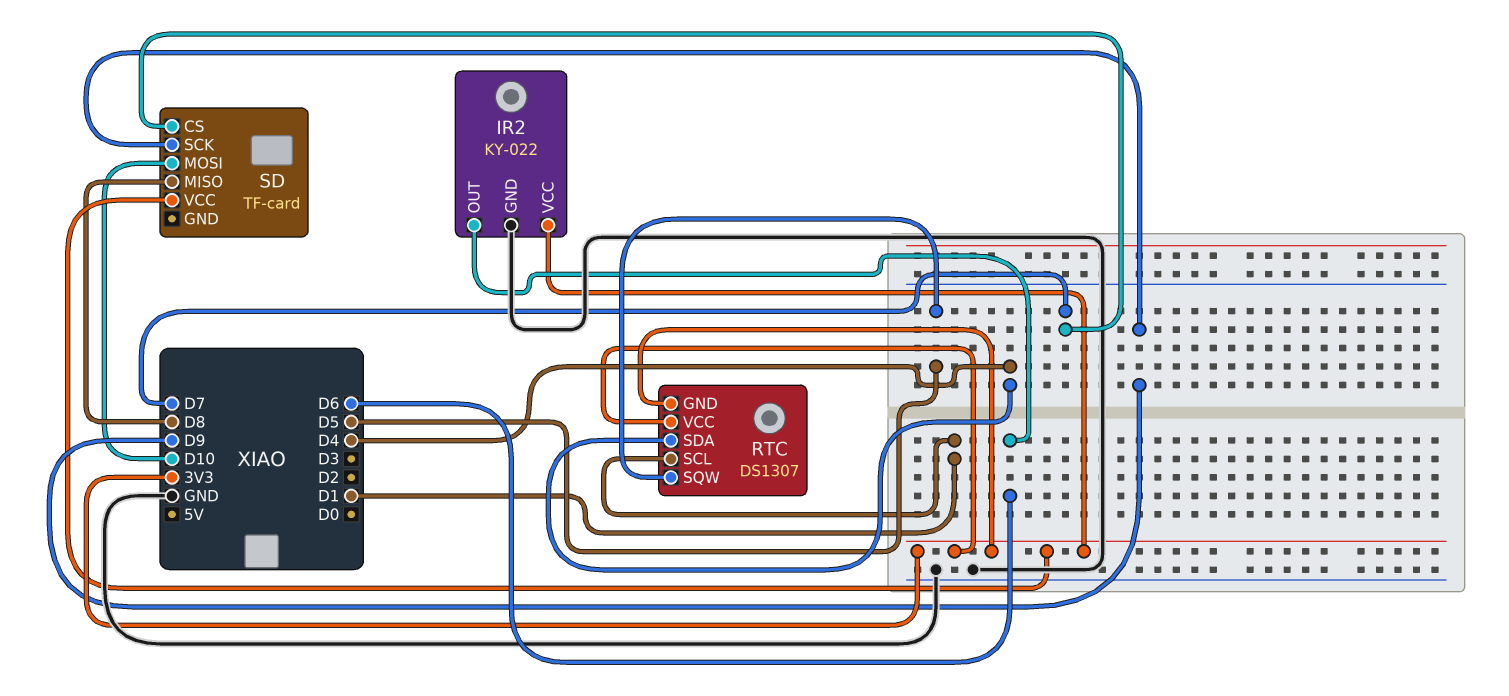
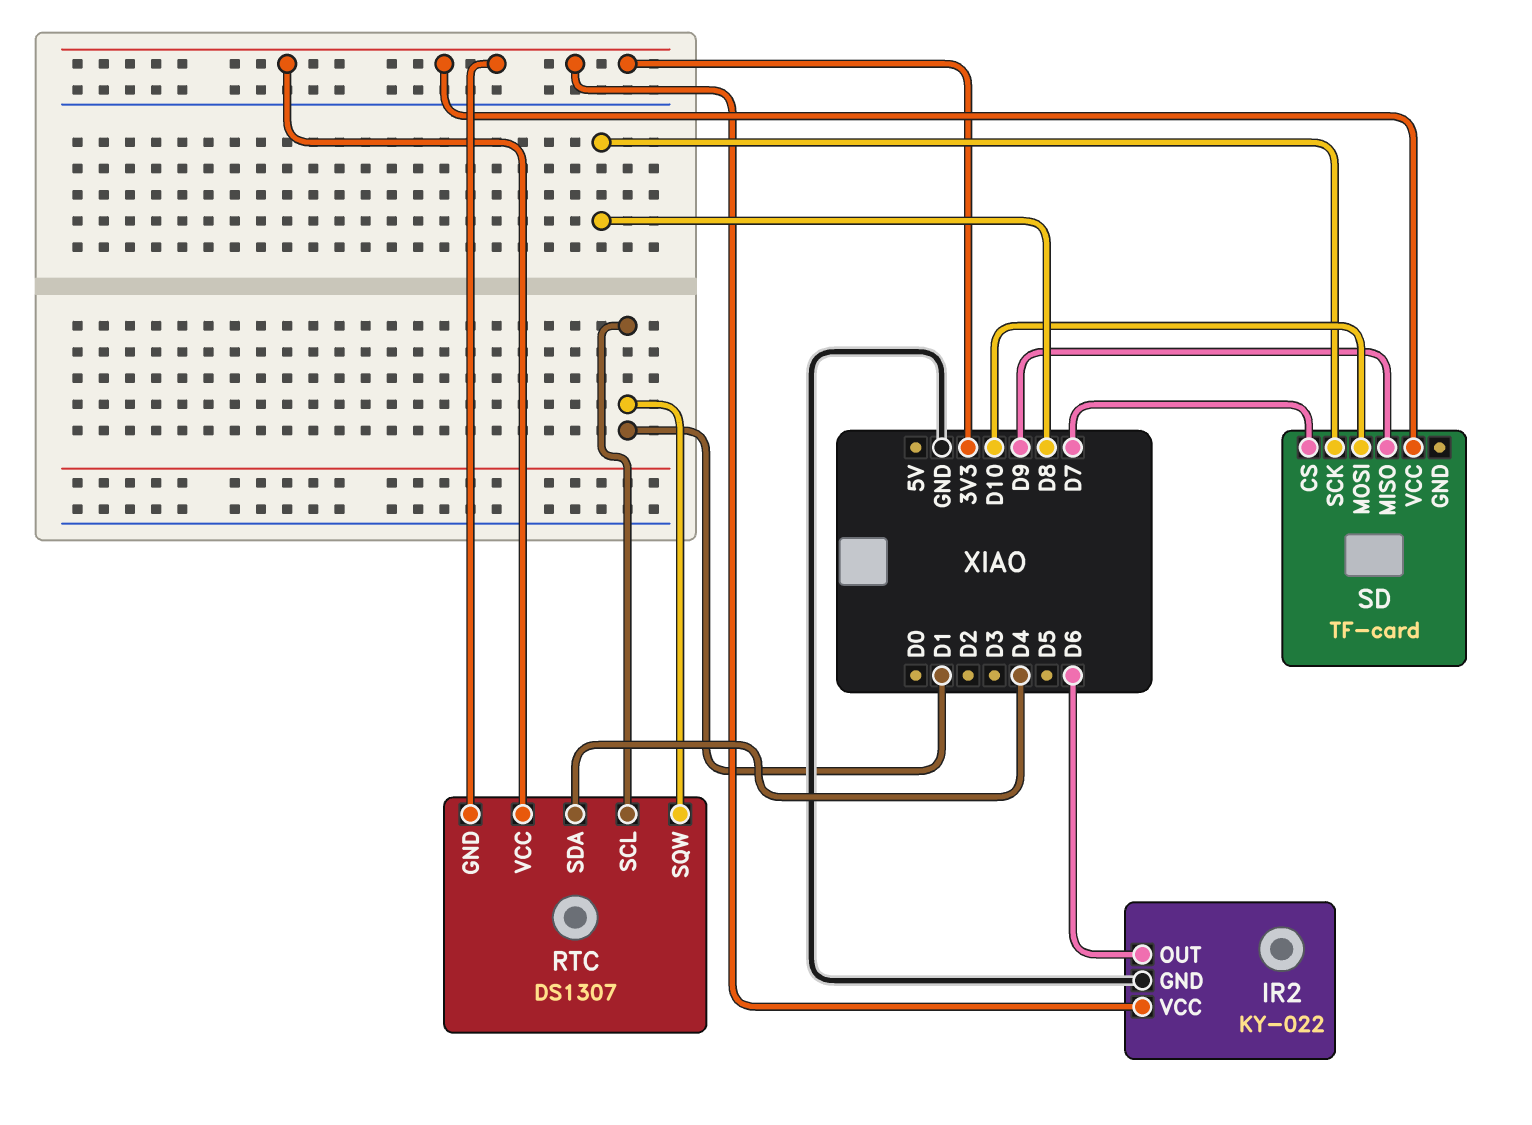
RTC pin SQW: D5 -> D1
SD pin MISO: D8 -> D9
SD pin SCK: D9 -> D8

